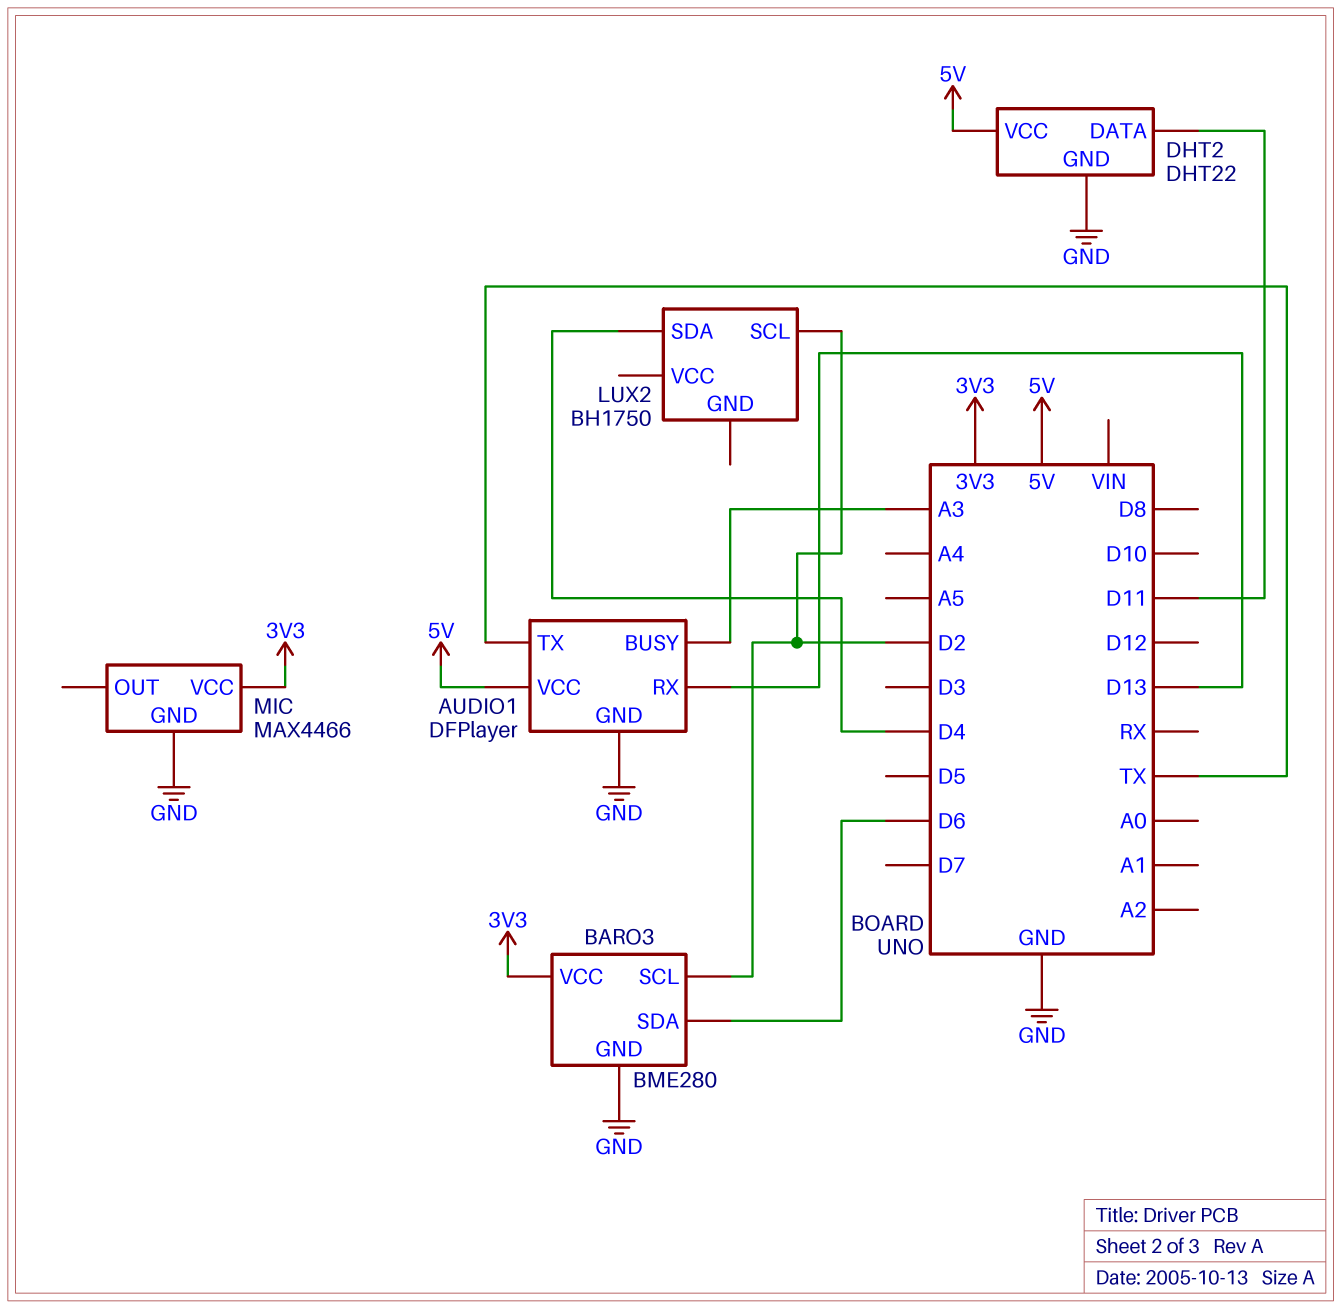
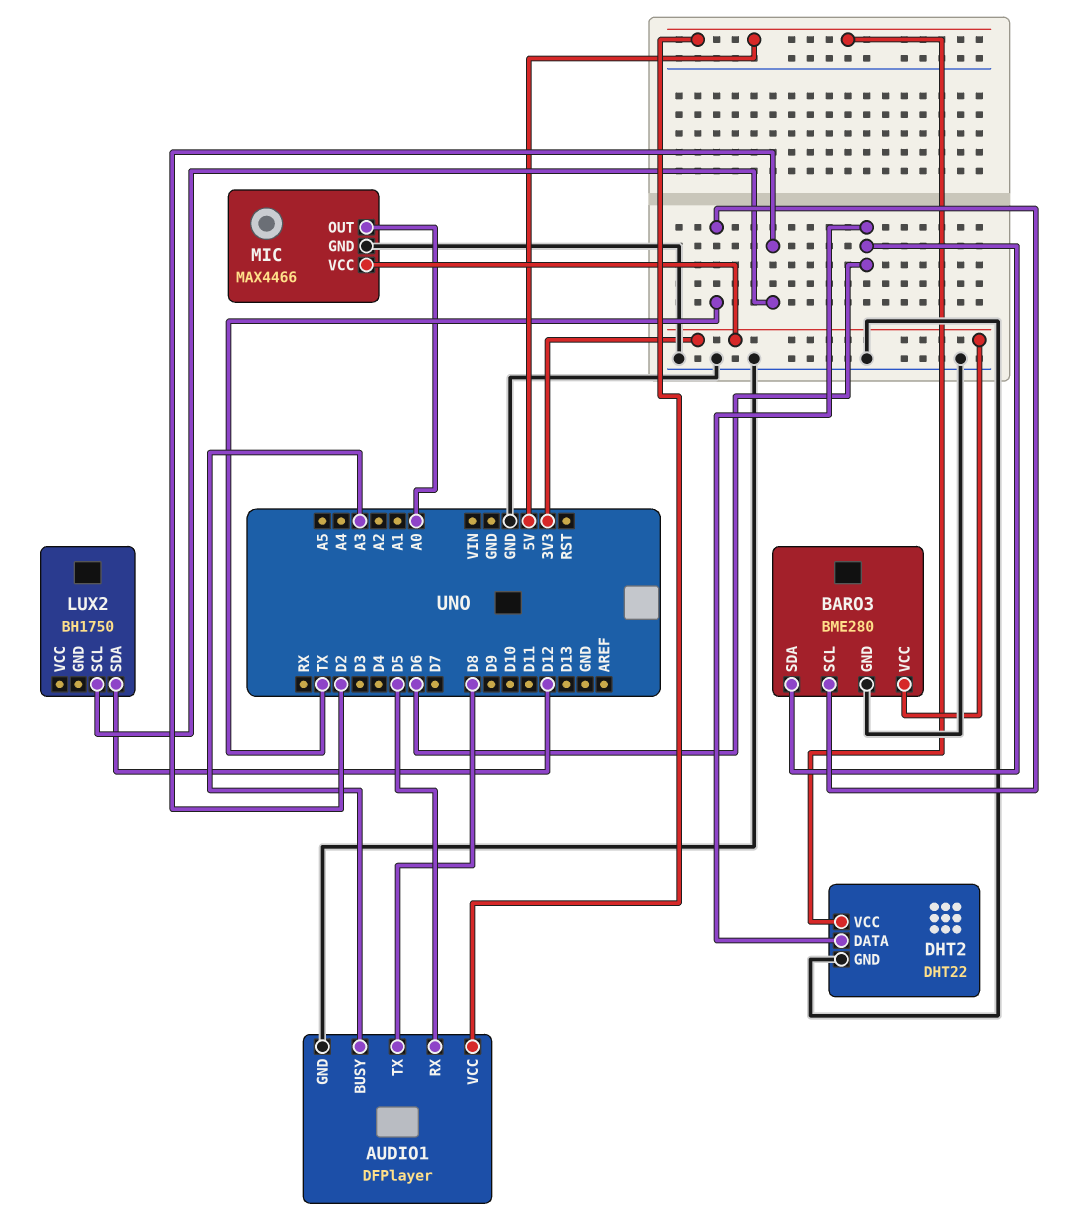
AUDIO1 pin RX: D13 -> D5
AUDIO1 pin TX: TX -> D8
BARO3 pin SCL: D2 -> TX
DHT2 pin DATA: D11 -> D6
LUX2 pin SDA: D4 -> D12
MIC pin OUT: none -> A0

